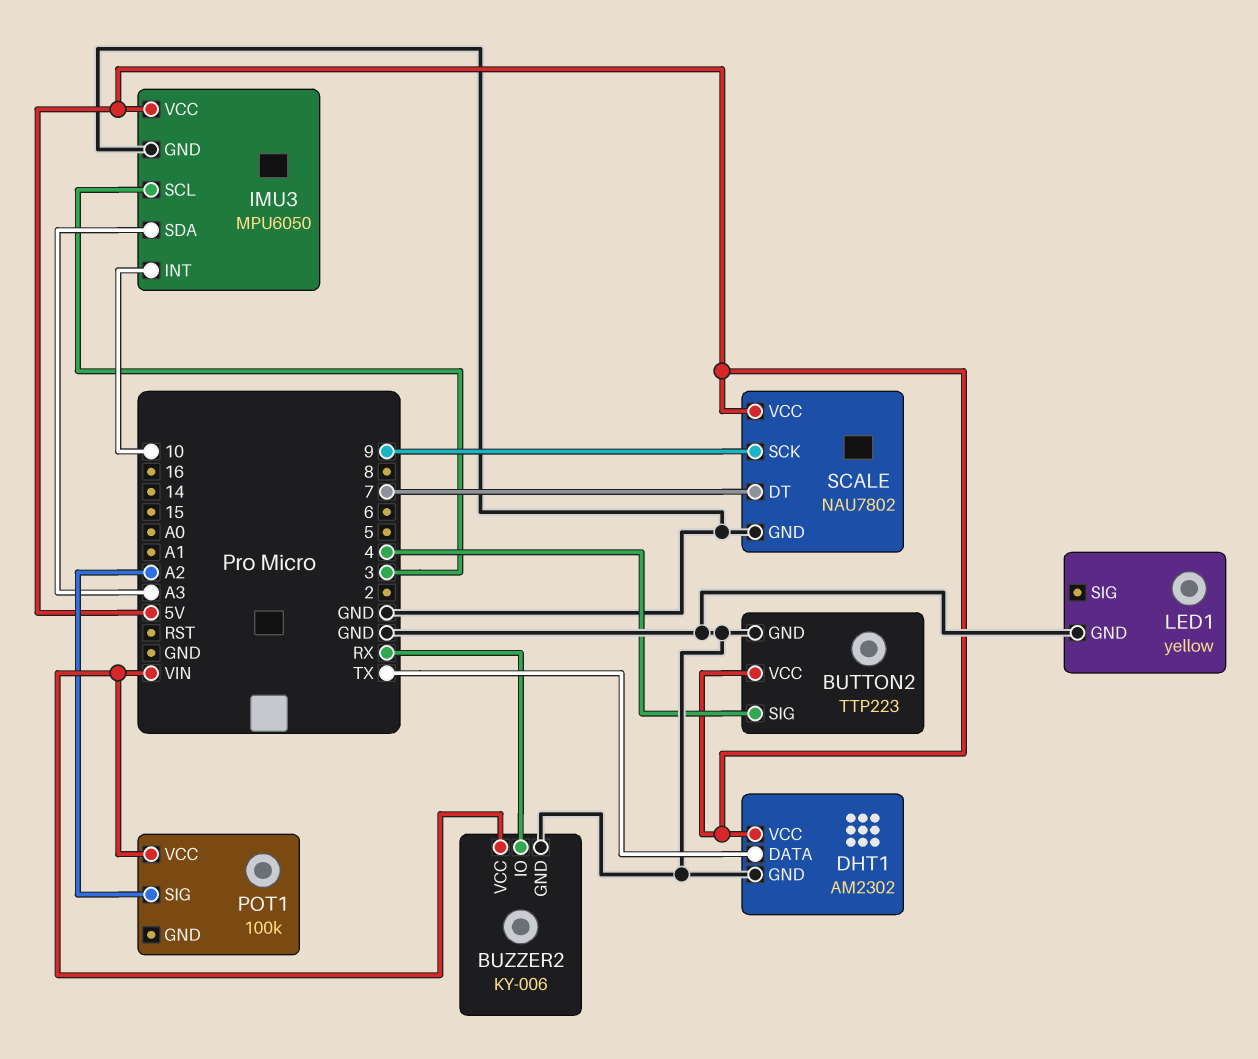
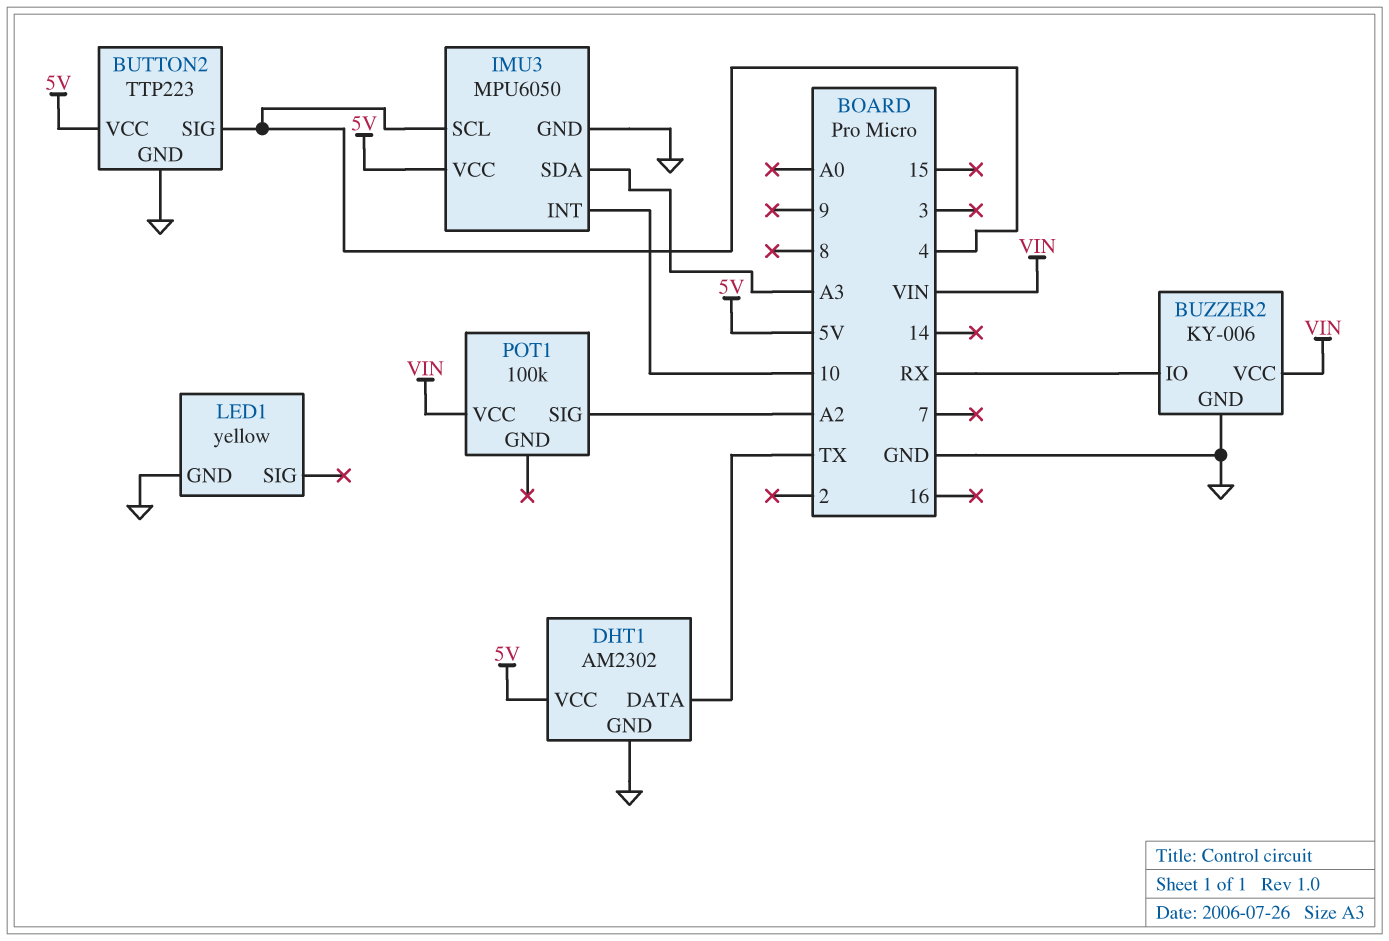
IMU3 pin SCL: 3 -> 4
SCALE: NAU7802 -> none
SCALE pin DT: 7 -> none
SCALE pin GND: GND -> none
SCALE pin SCK: 9 -> none
SCALE pin VCC: 5V -> none

